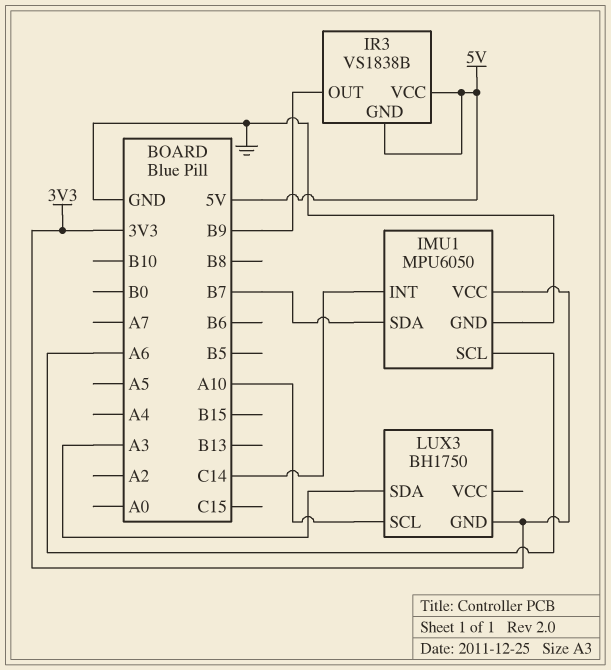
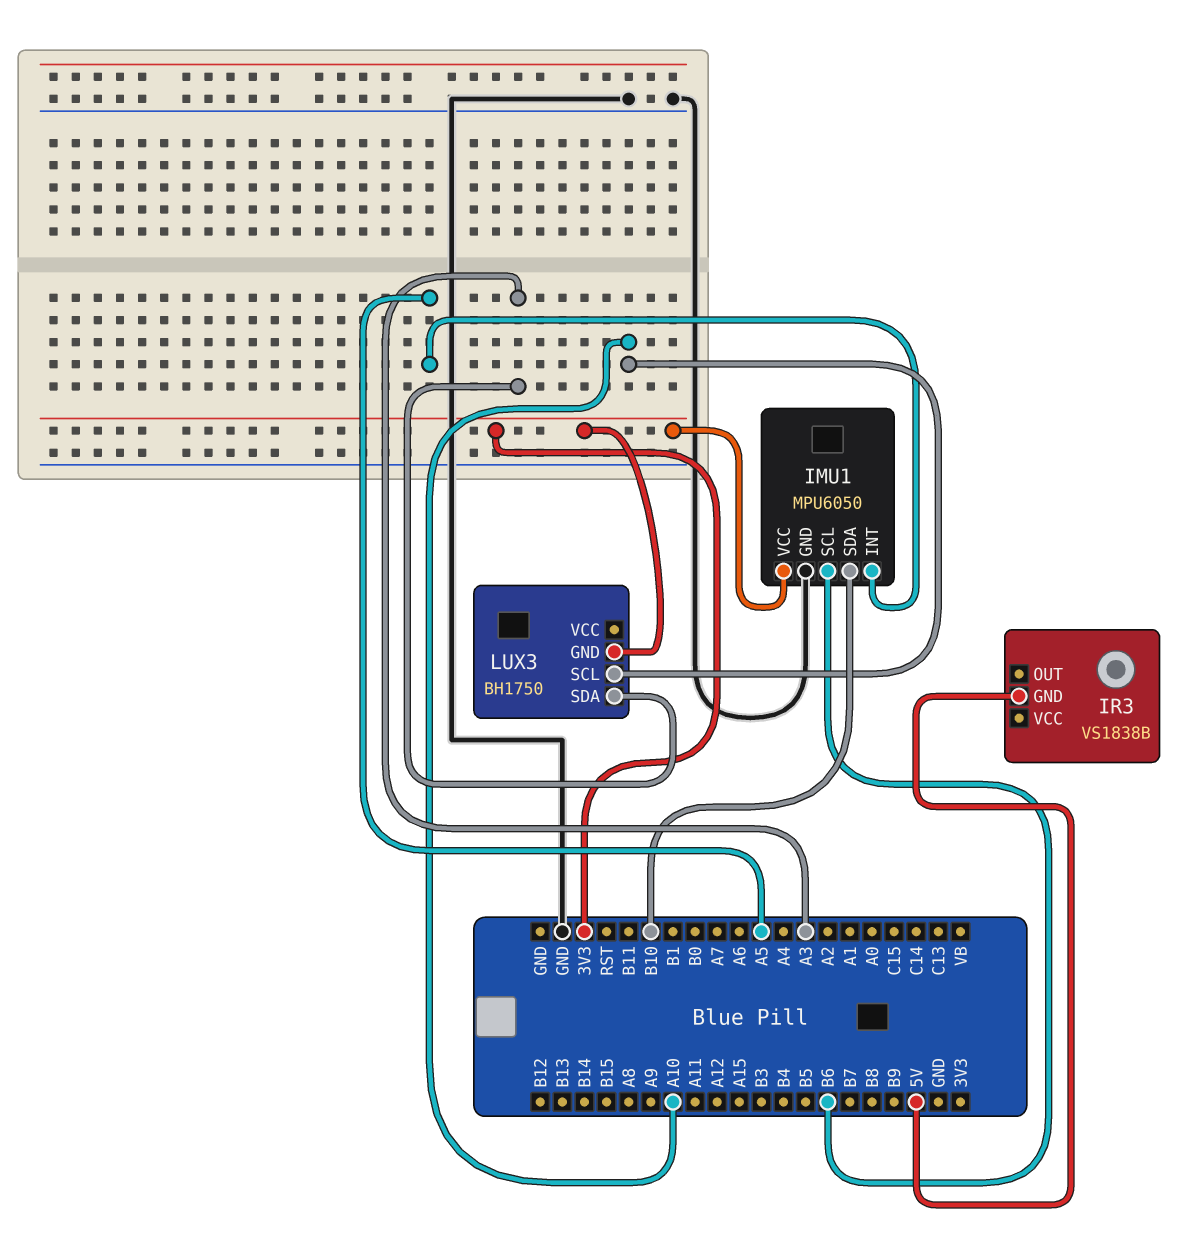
IMU1 pin INT: C14 -> A5
IMU1 pin SCL: A6 -> B6
IMU1 pin SDA: B7 -> B10
IR3 pin OUT: B9 -> none
IR3 pin VCC: 5V -> none

